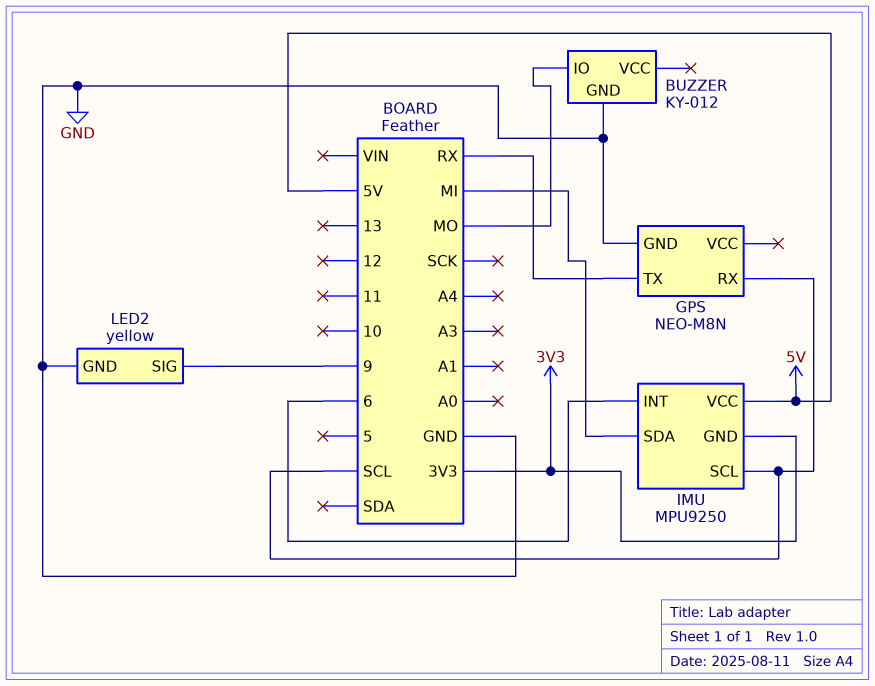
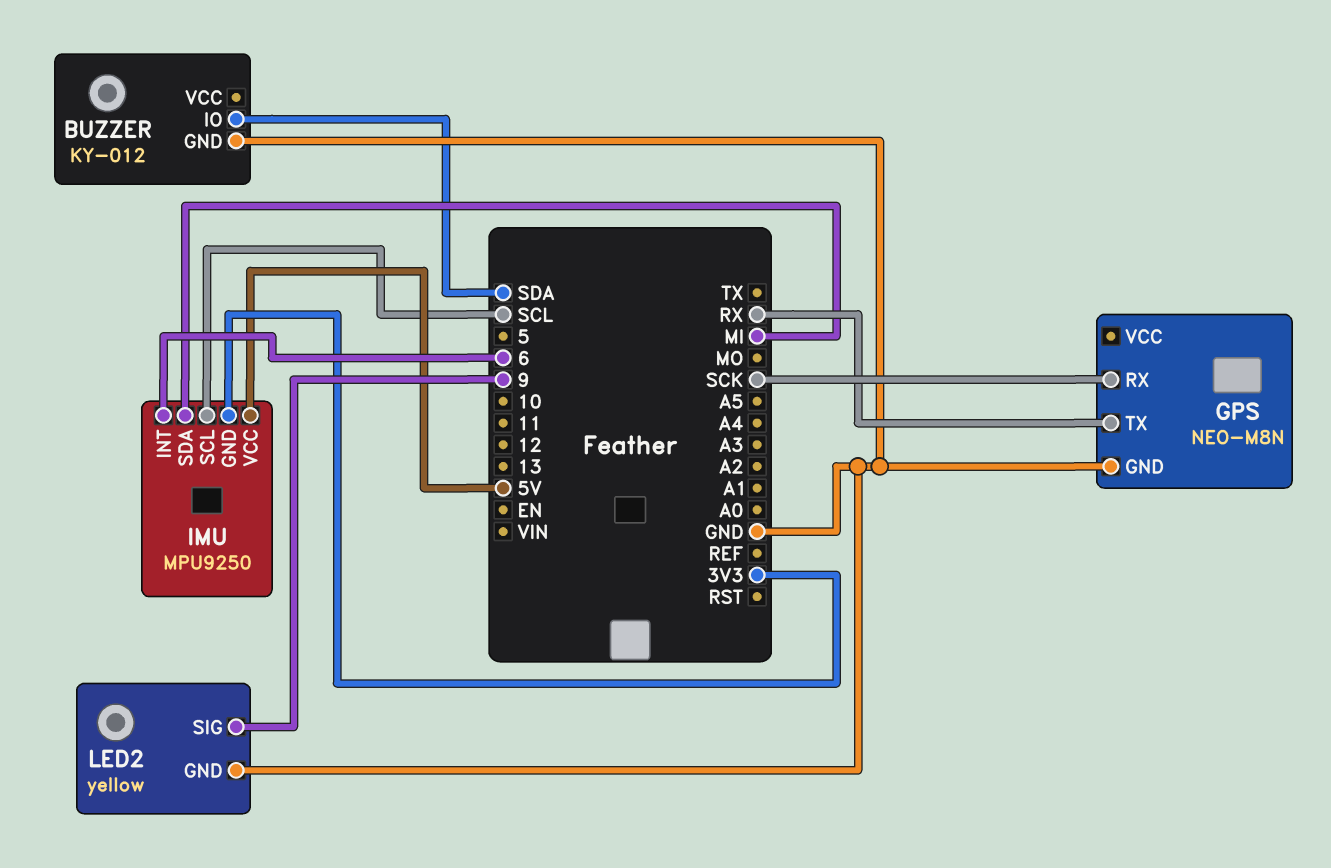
BUZZER pin IO: MO -> SDA
GPS pin RX: SCL -> SCK

